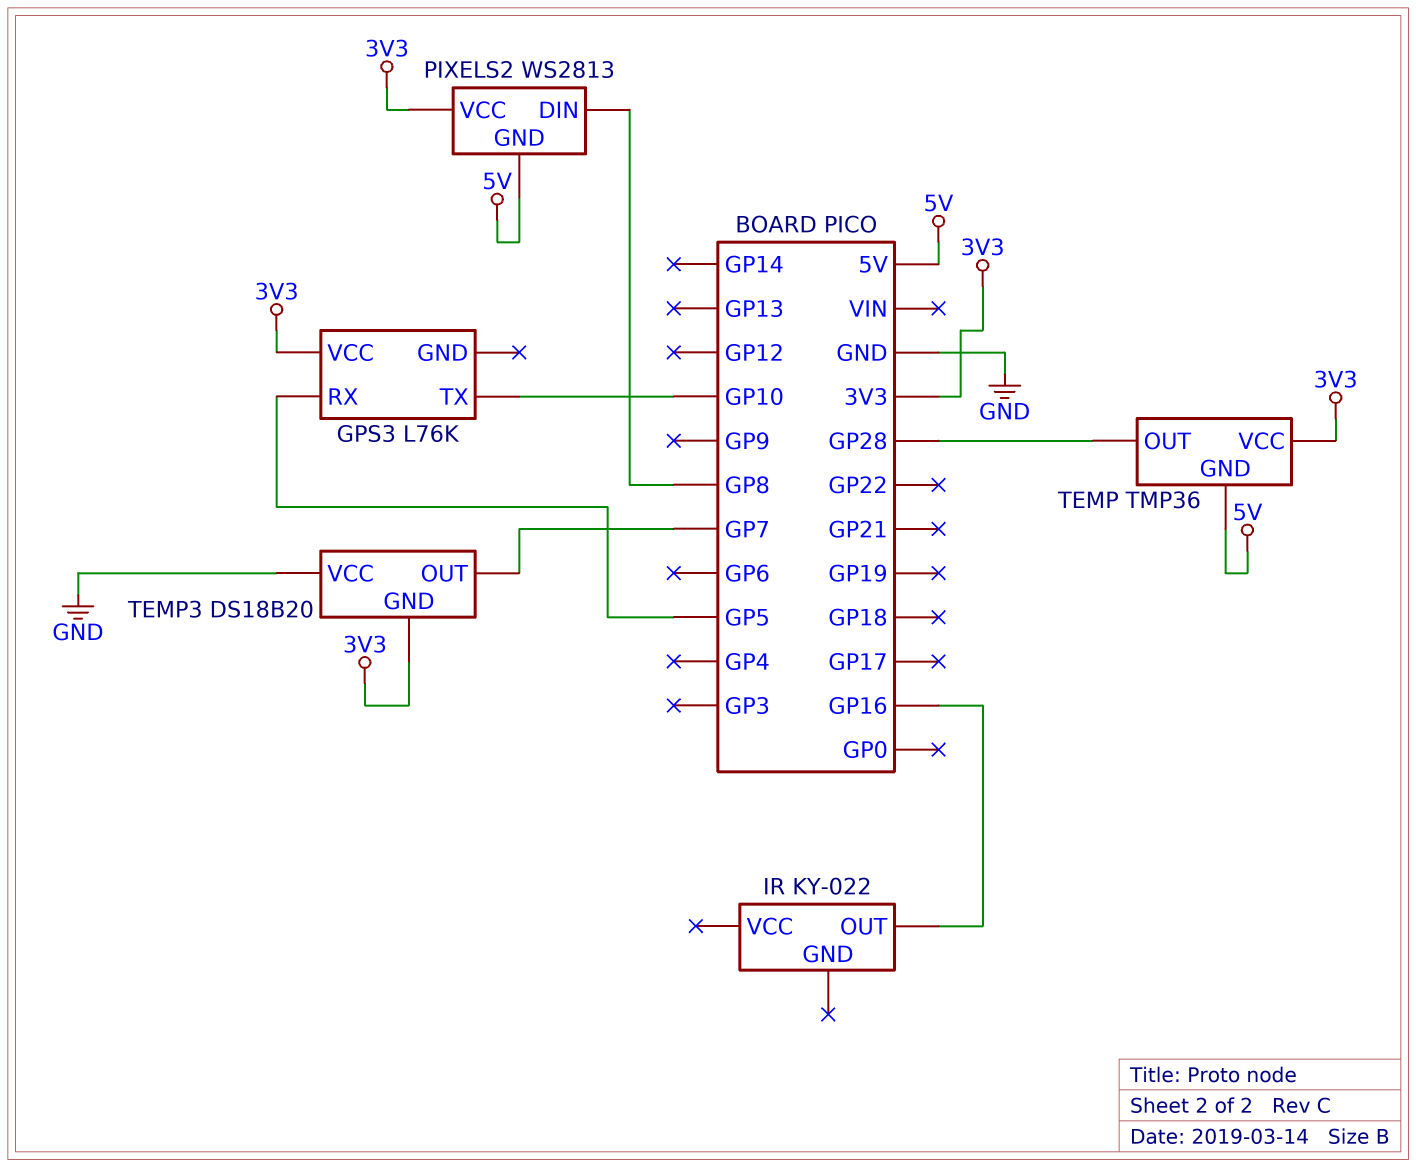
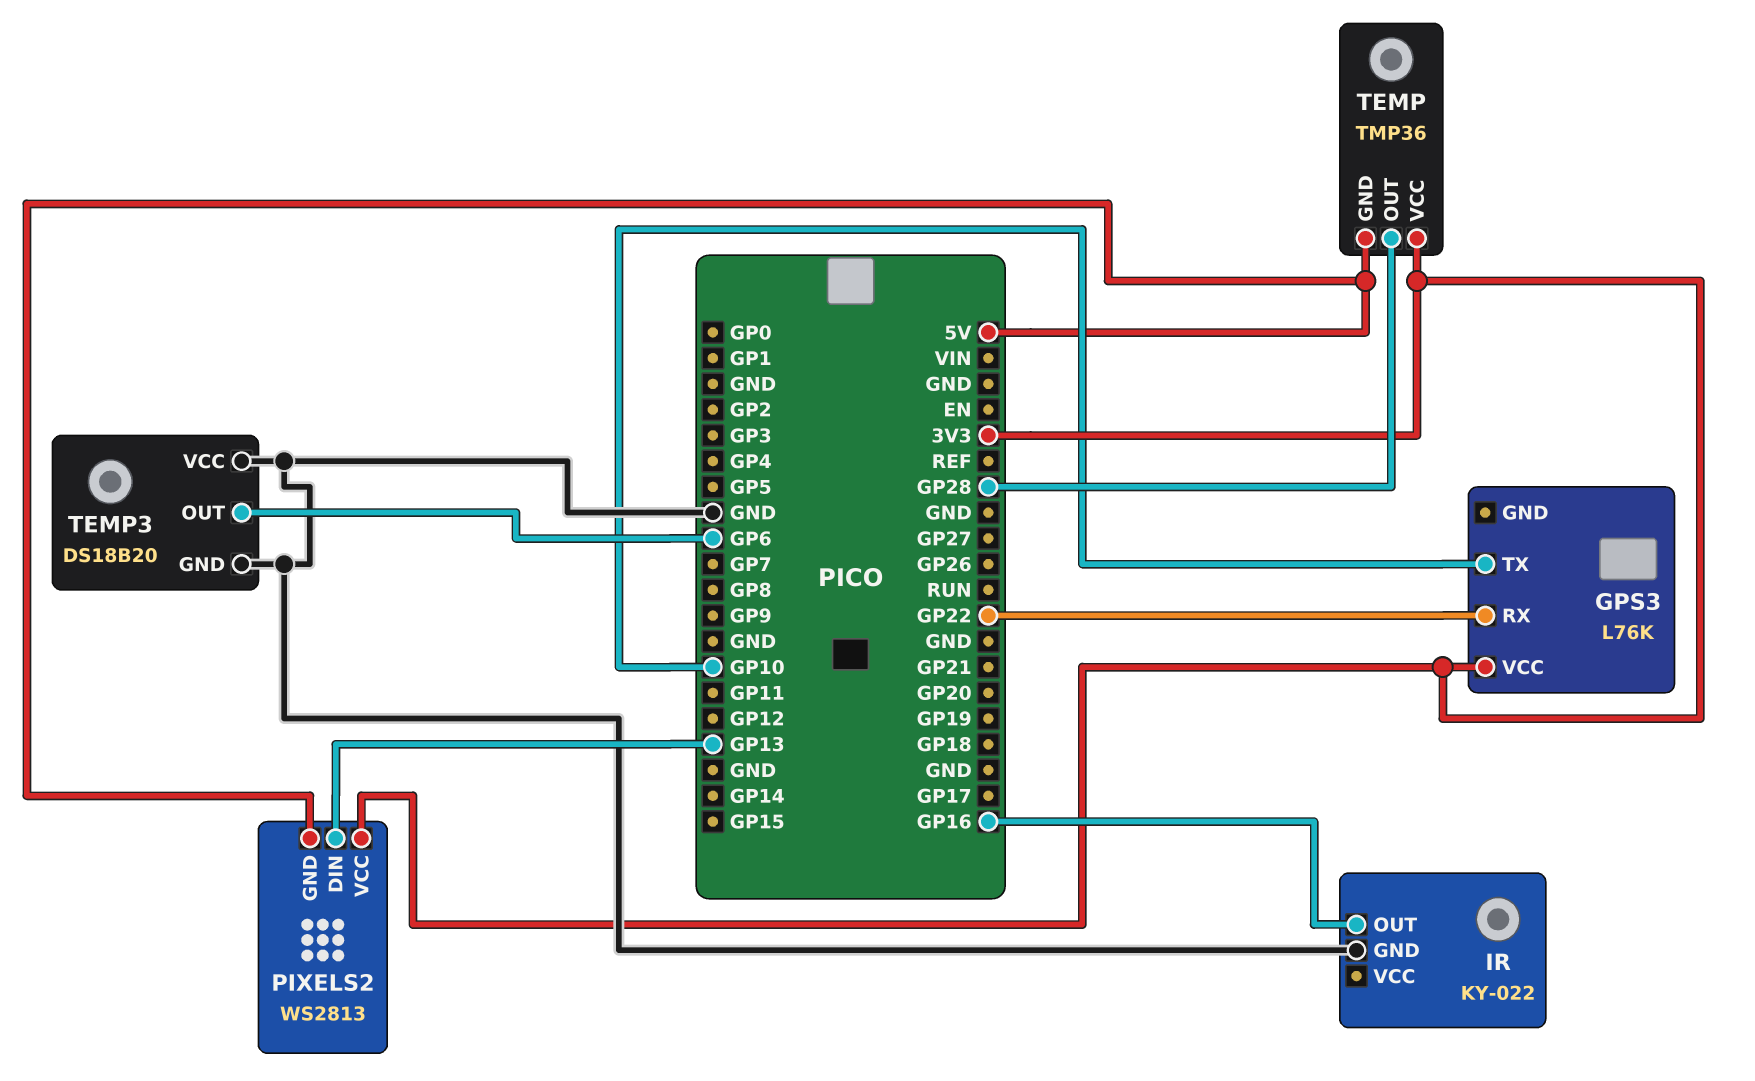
GPS3 pin RX: GP5 -> GP22
IR pin GND: none -> GND
PIXELS2 pin DIN: GP8 -> GP13
TEMP3 pin GND: 3V3 -> GND
TEMP3 pin OUT: GP7 -> GP6

